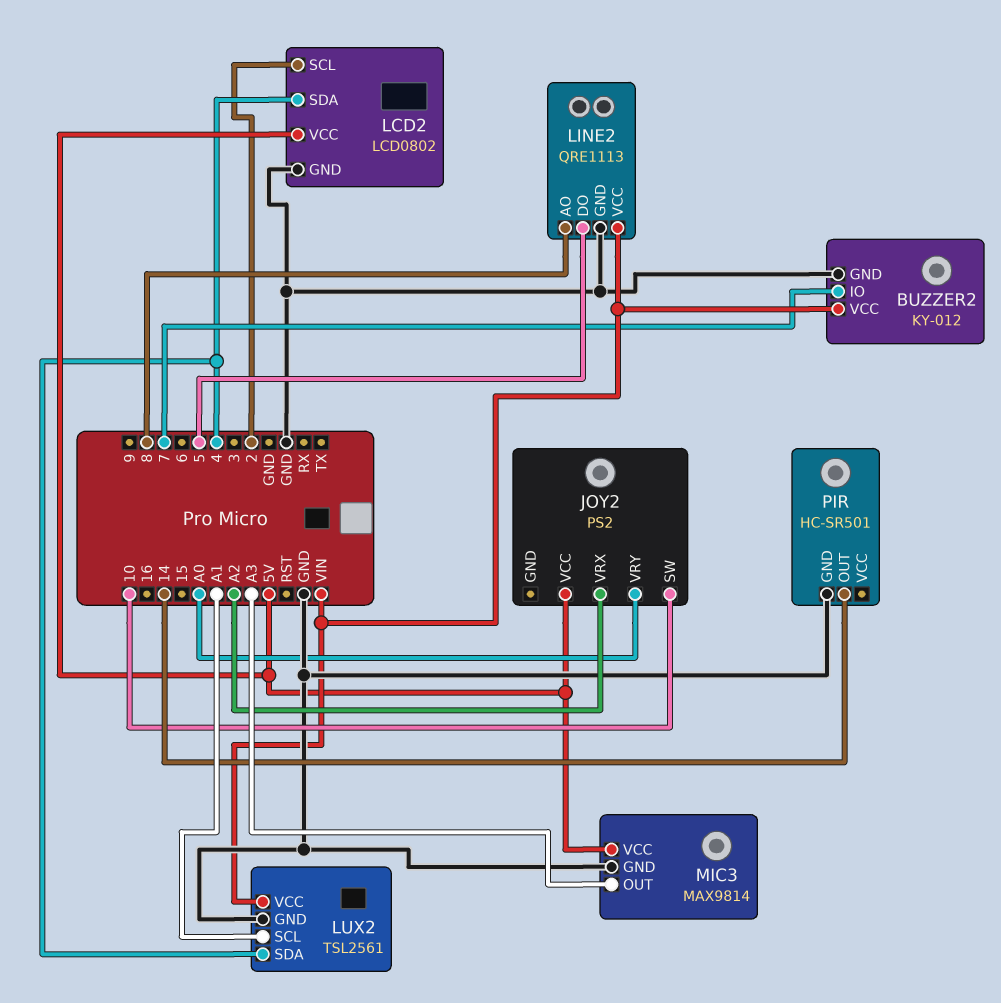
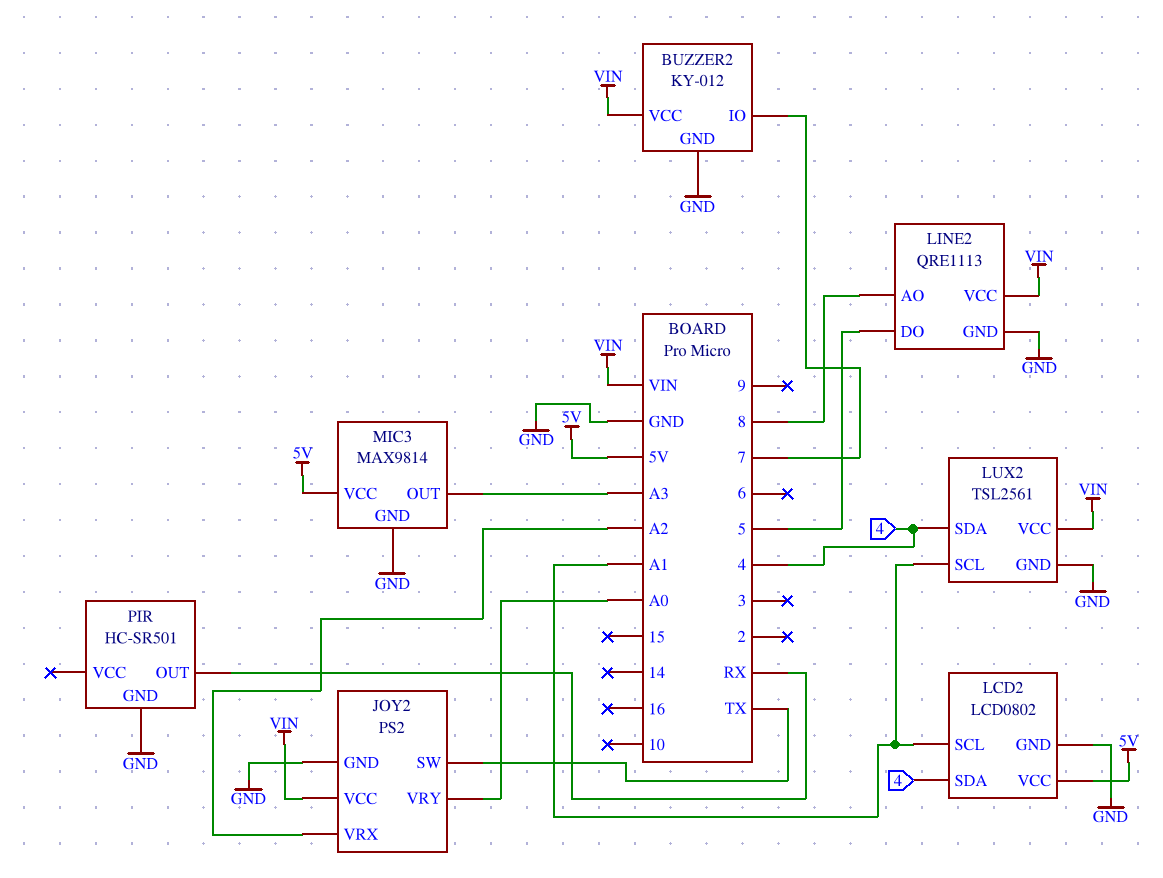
JOY2 pin GND: none -> GND
JOY2 pin SW: 10 -> TX
JOY2 pin VCC: 5V -> VIN
LCD2 pin SCL: 2 -> A1
PIR pin OUT: 14 -> RX

